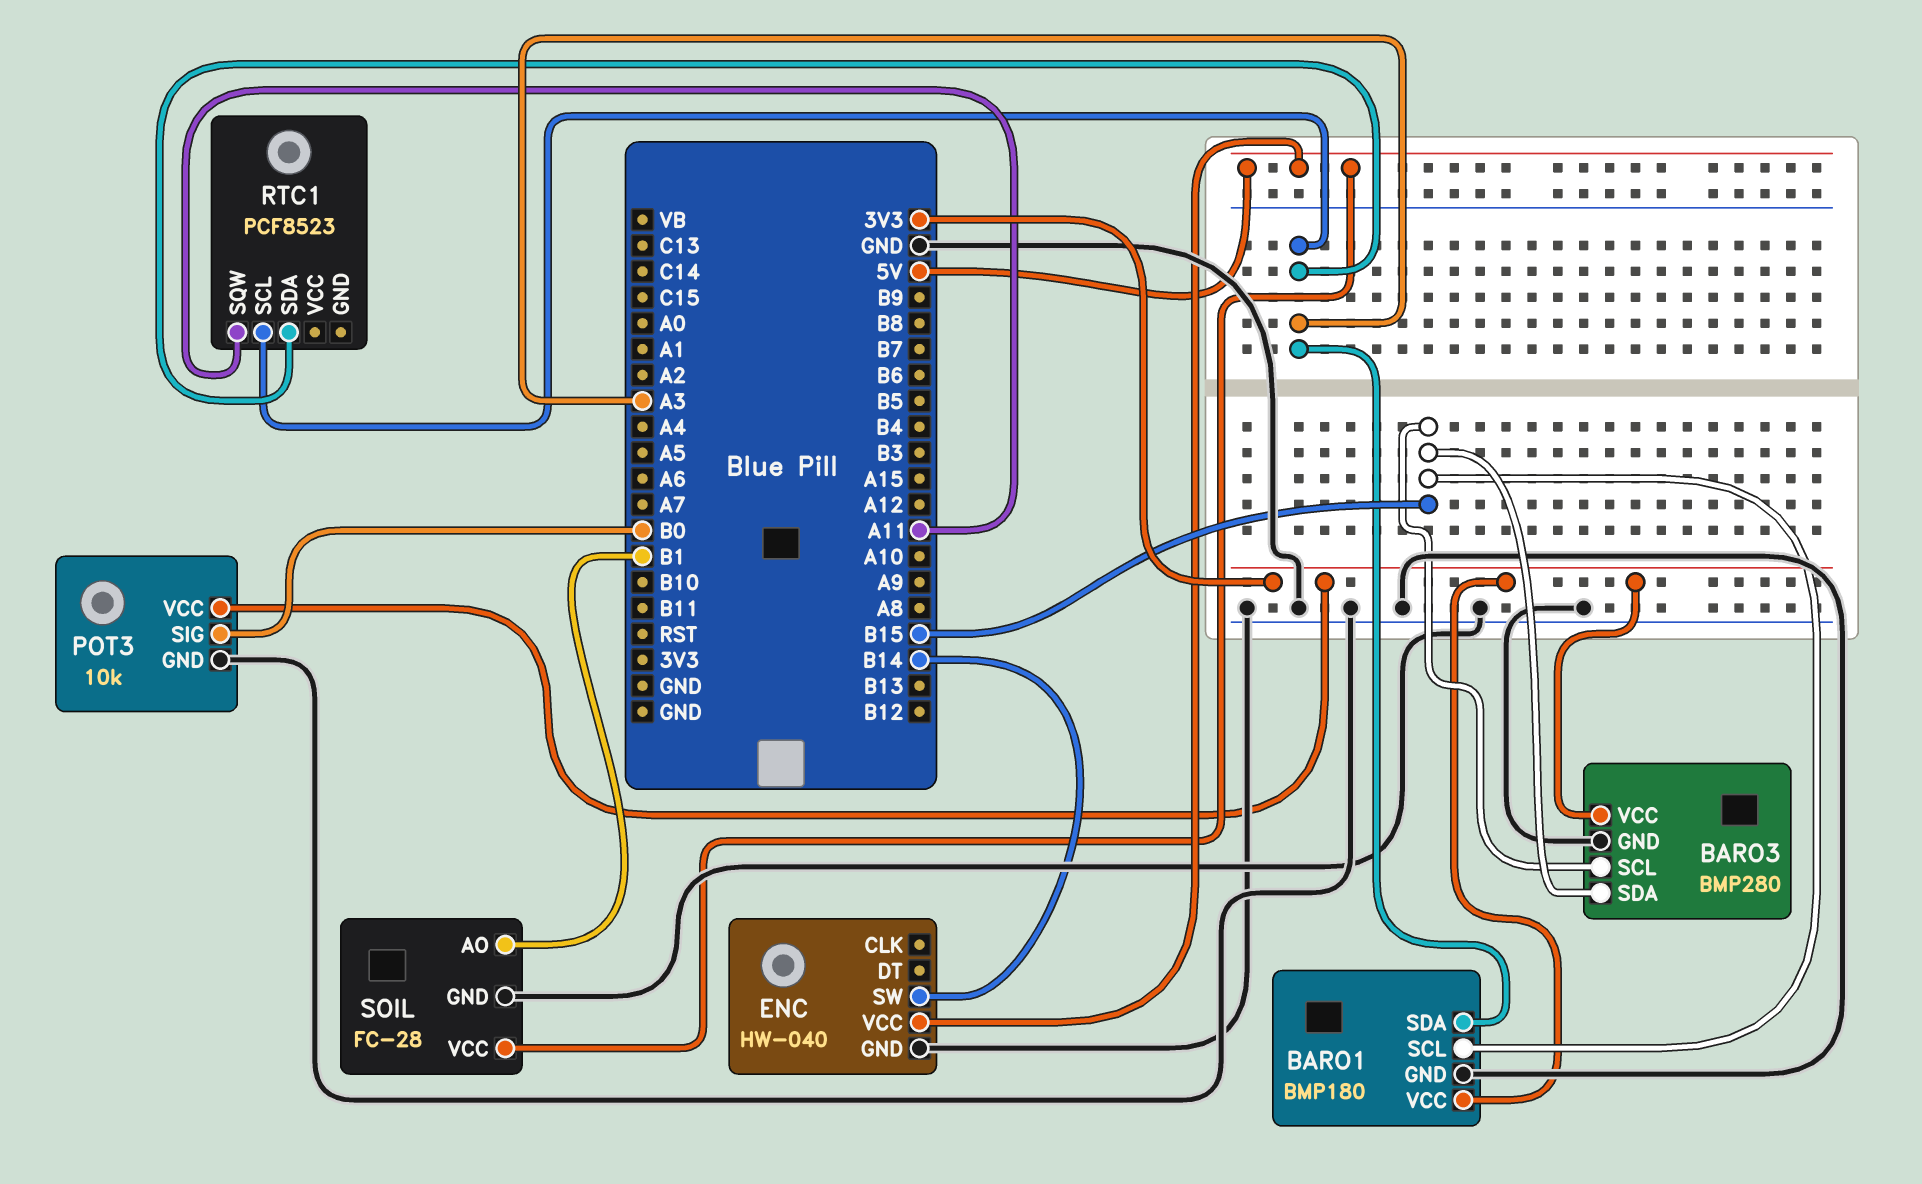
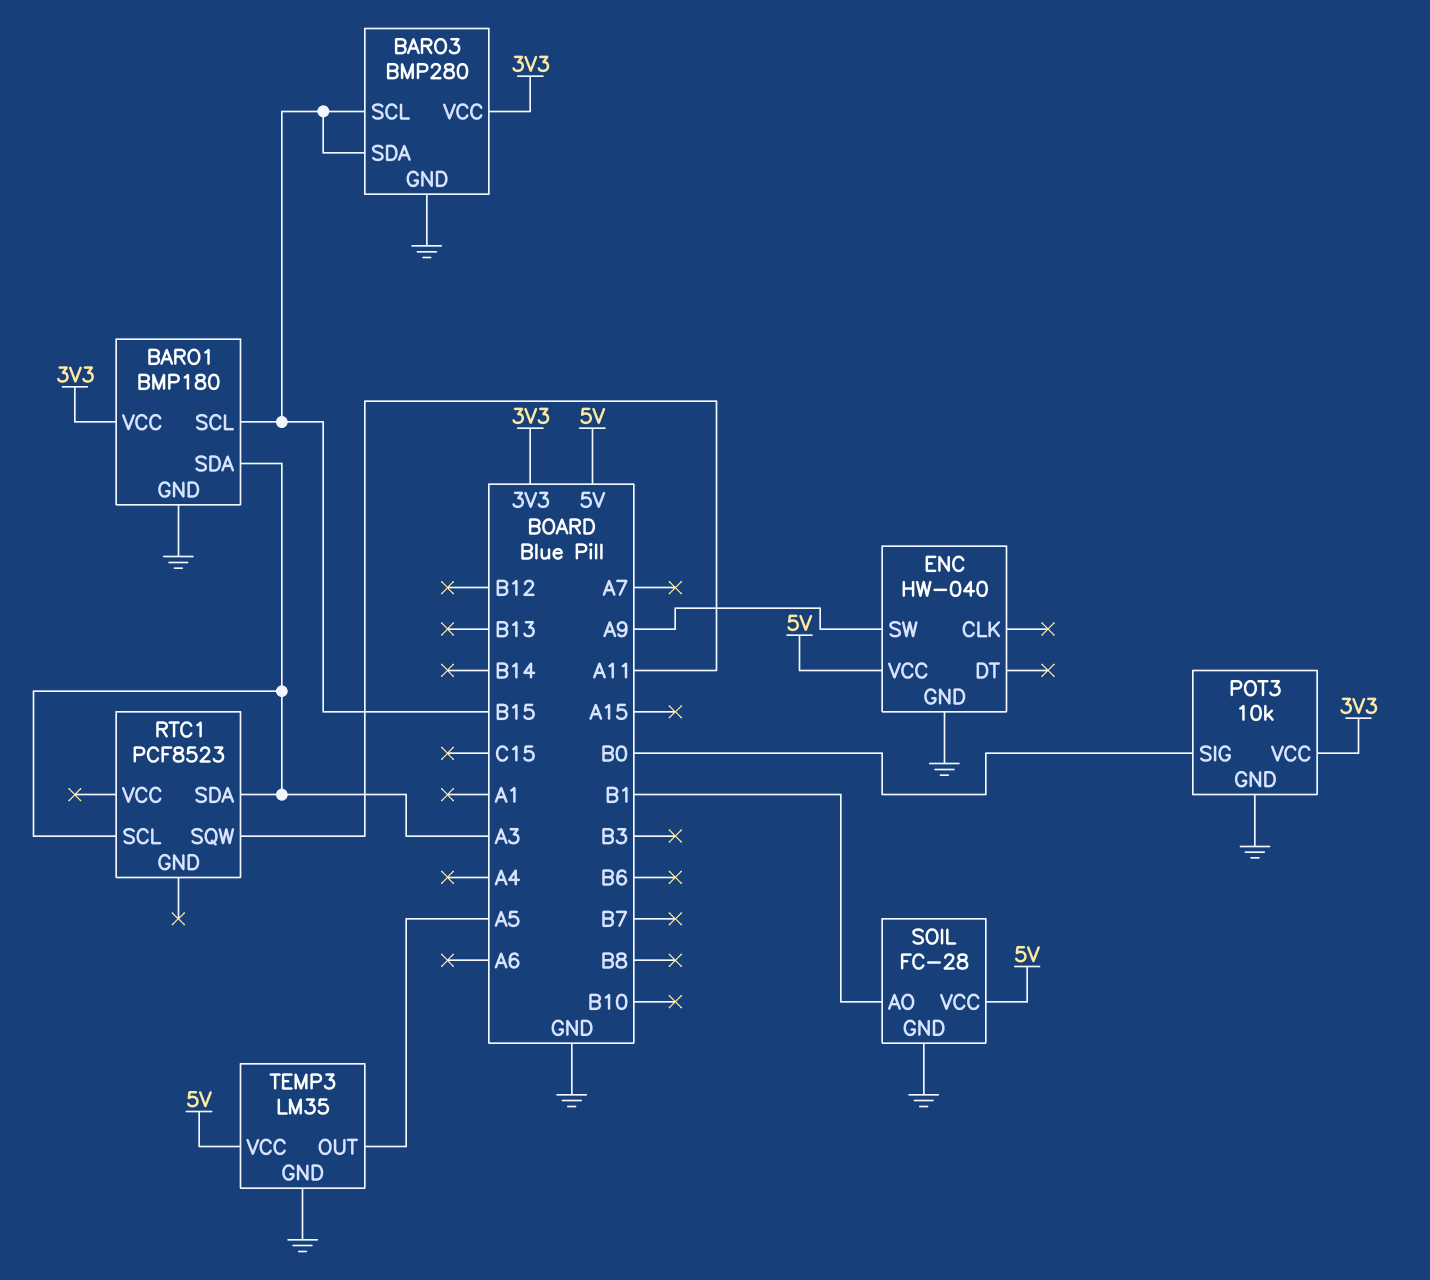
ENC pin SW: B14 -> A9
TEMP3: none -> LM35
TEMP3 pin GND: none -> GND
TEMP3 pin OUT: none -> A5
TEMP3 pin VCC: none -> 5V

